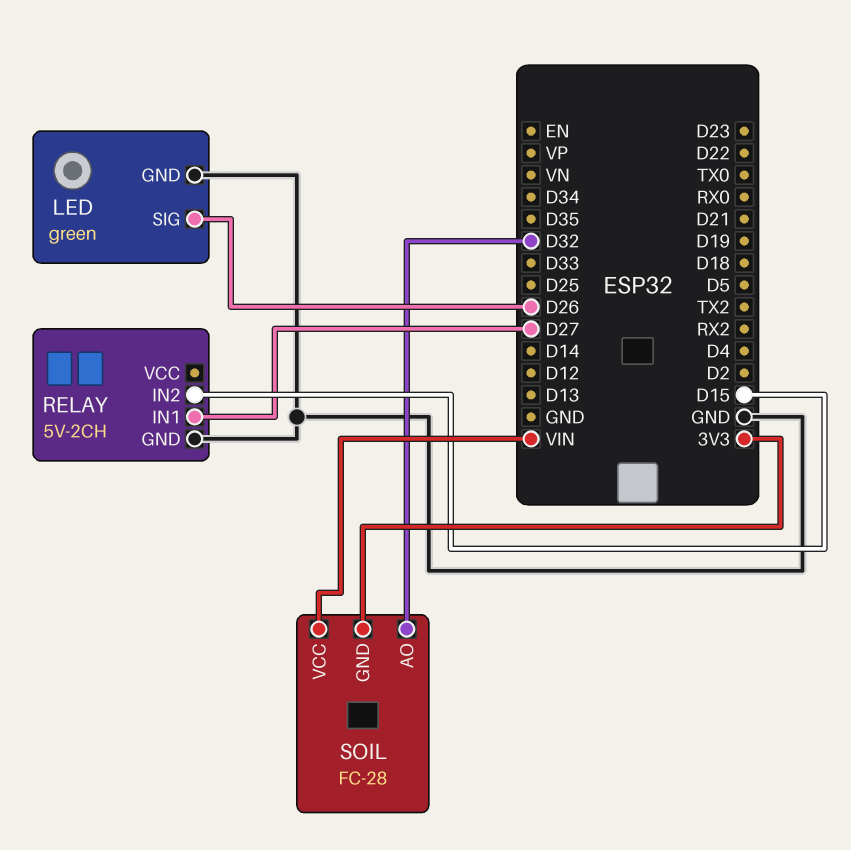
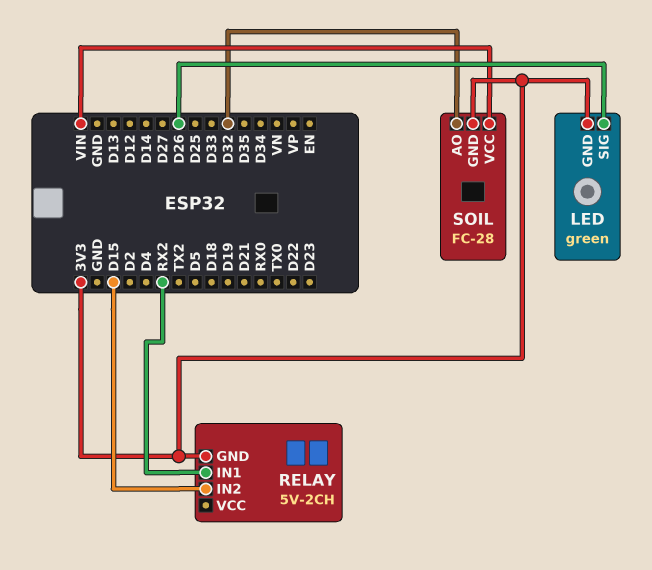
LED pin GND: GND -> 3V3
RELAY pin GND: GND -> 3V3
RELAY pin IN1: D27 -> RX2

